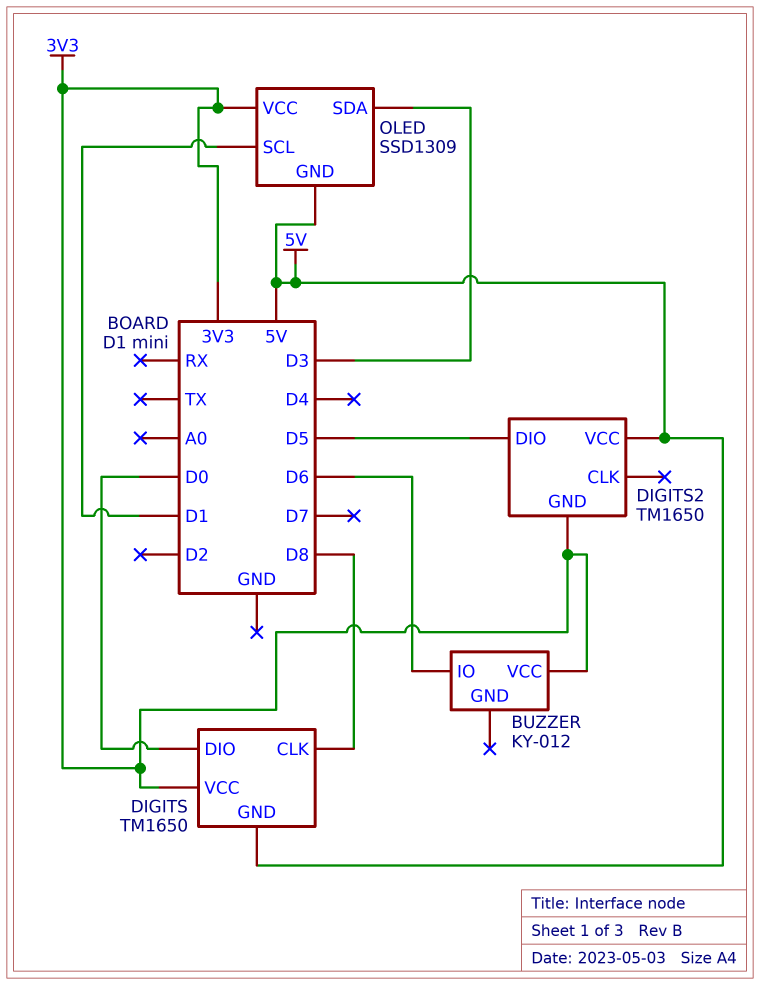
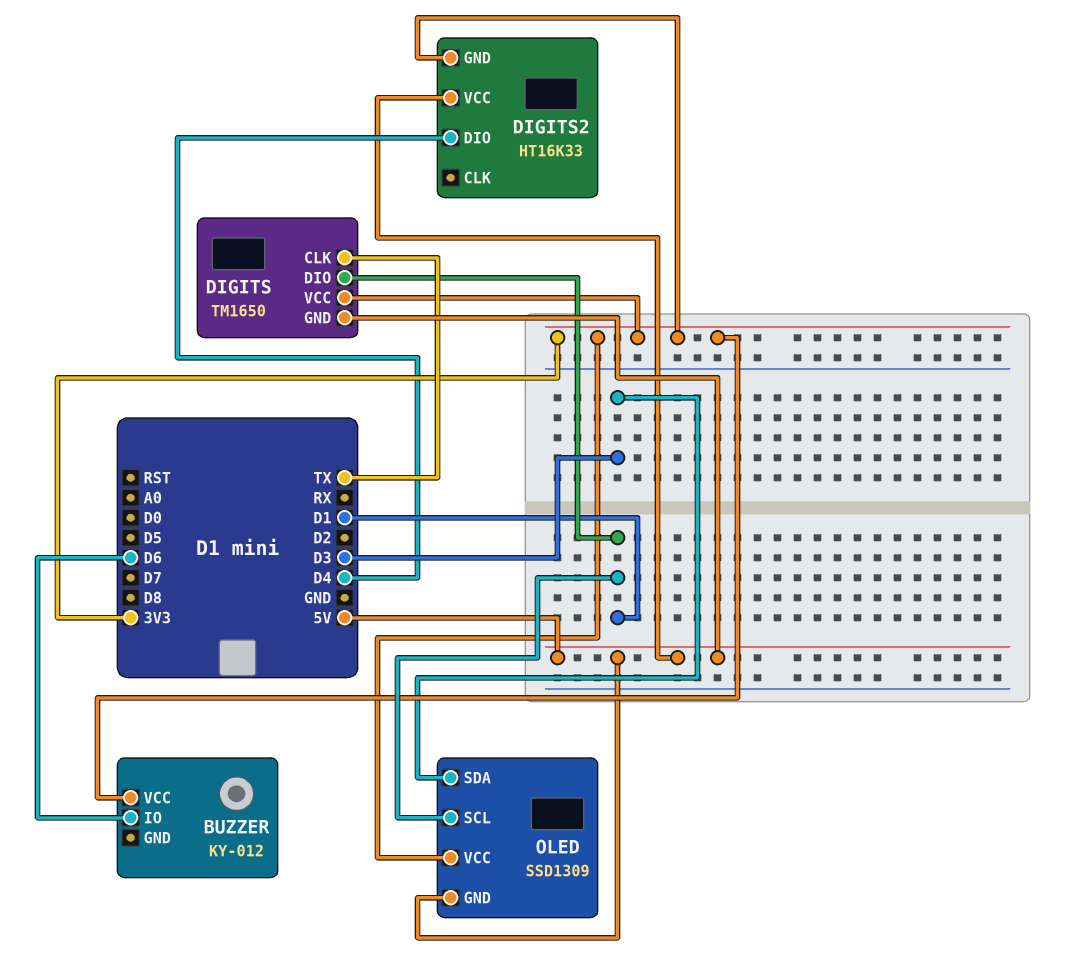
DIGITS pin CLK: D8 -> TX
DIGITS pin DIO: D0 -> D1
DIGITS2: TM1650 -> HT16K33
DIGITS2 pin DIO: D5 -> D4

